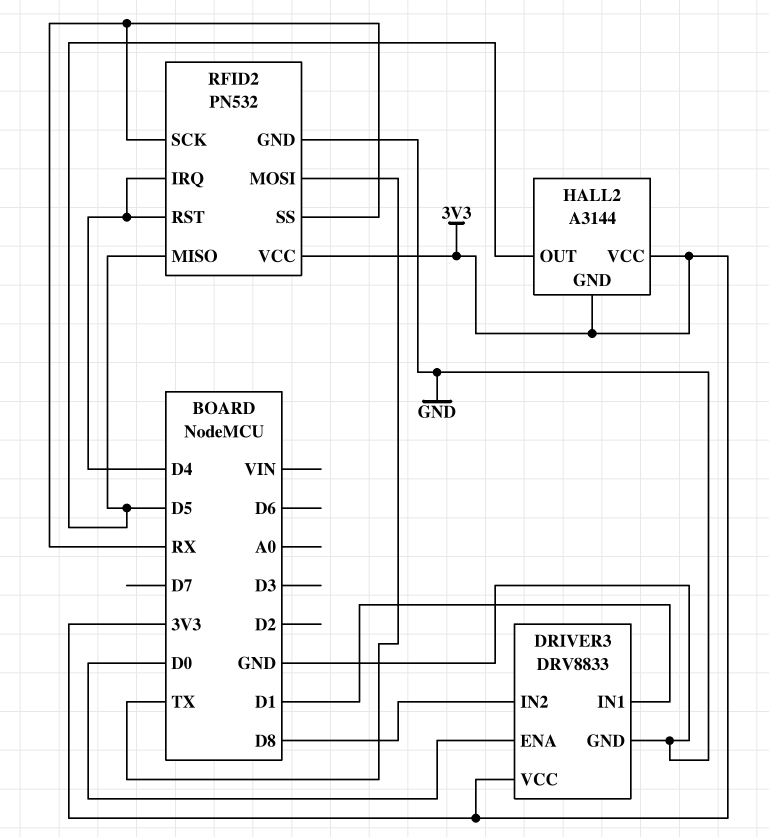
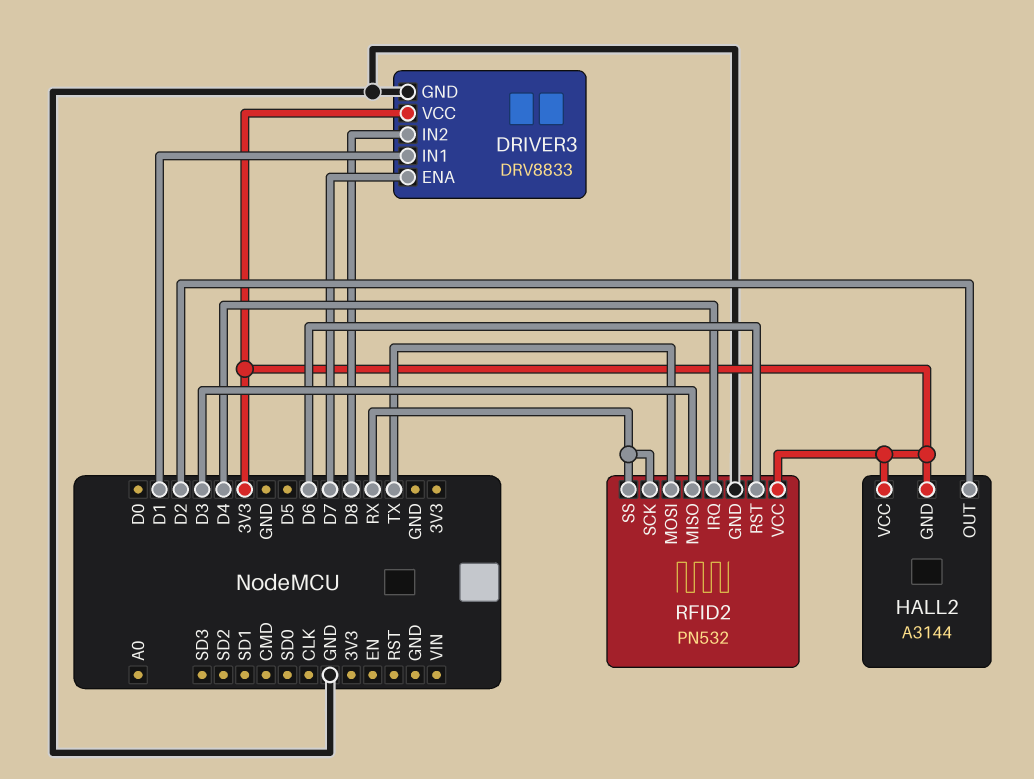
DRIVER3 pin ENA: D0 -> D7
HALL2 pin OUT: D5 -> D2
RFID2 pin MISO: D5 -> D3
RFID2 pin RST: D4 -> D6

